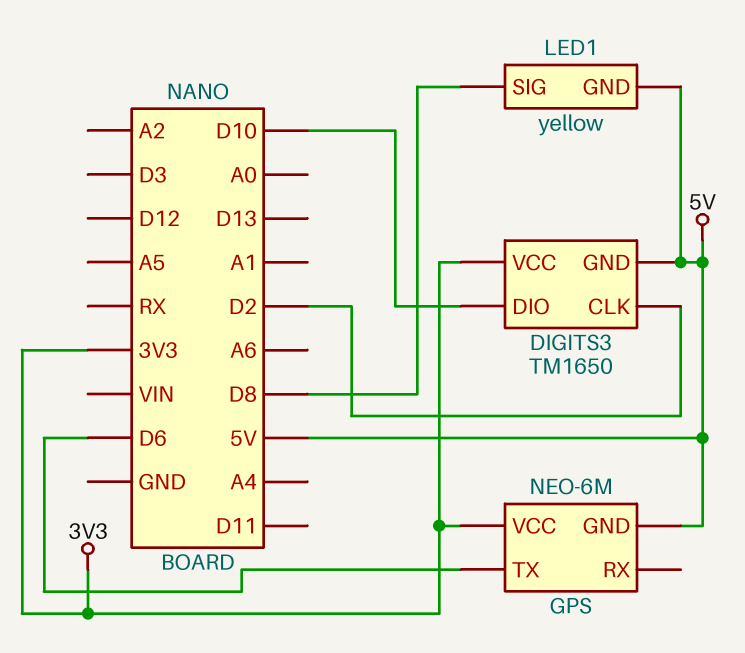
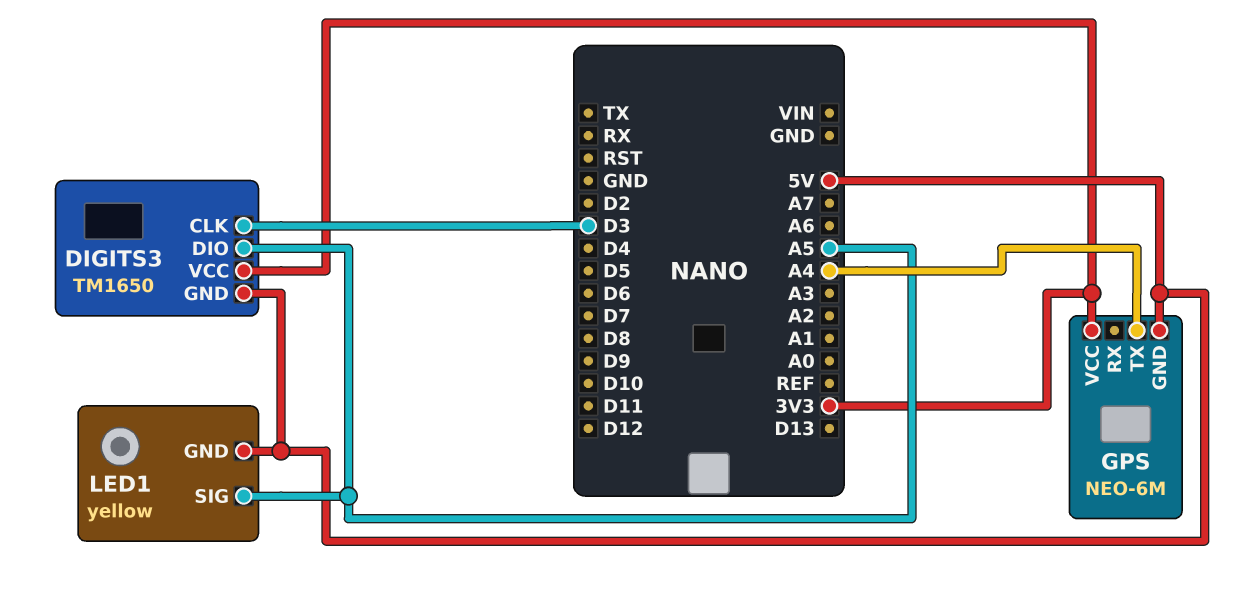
DIGITS3 pin CLK: D2 -> D3
DIGITS3 pin DIO: D10 -> A5
GPS pin TX: D6 -> A4
LED1 pin SIG: D8 -> A5

